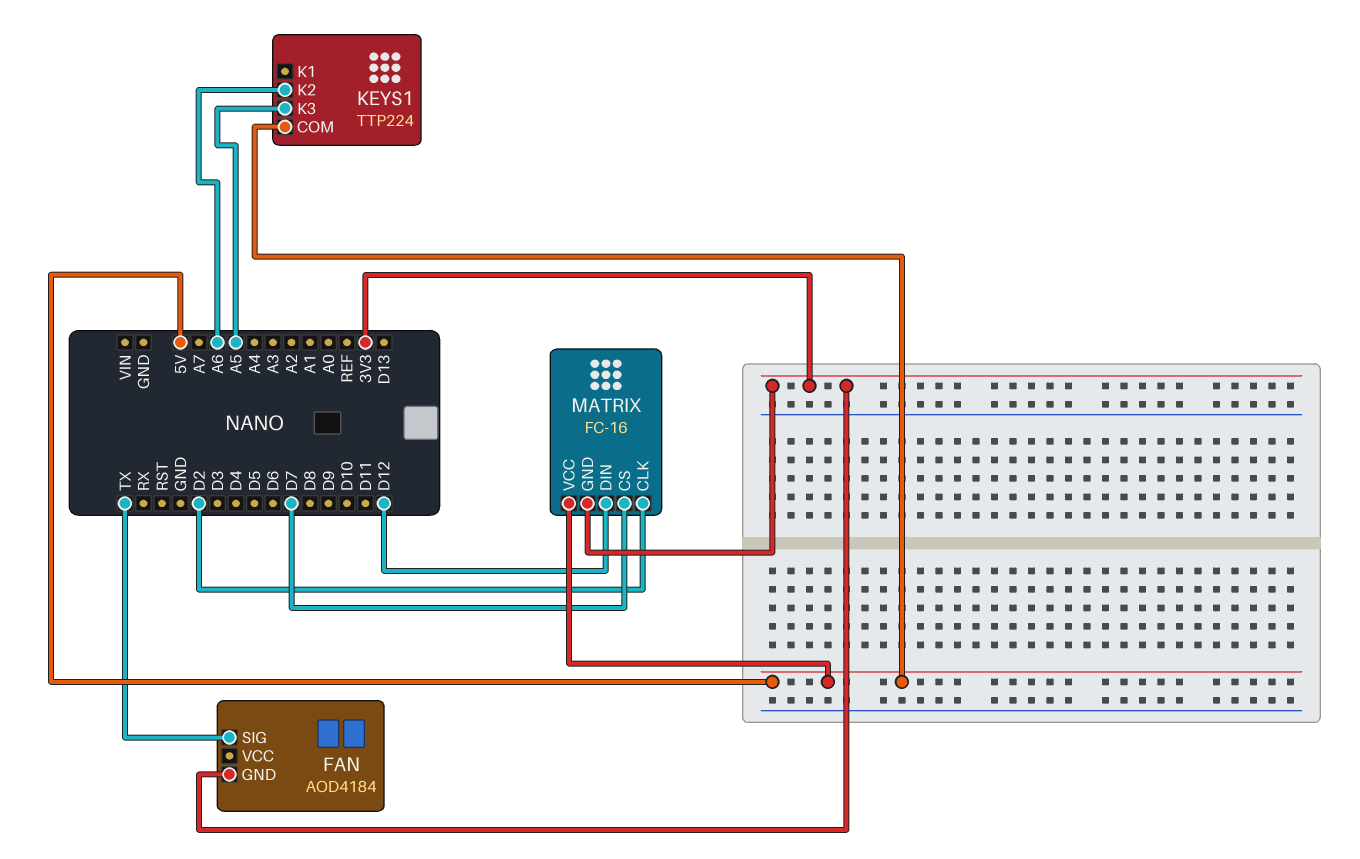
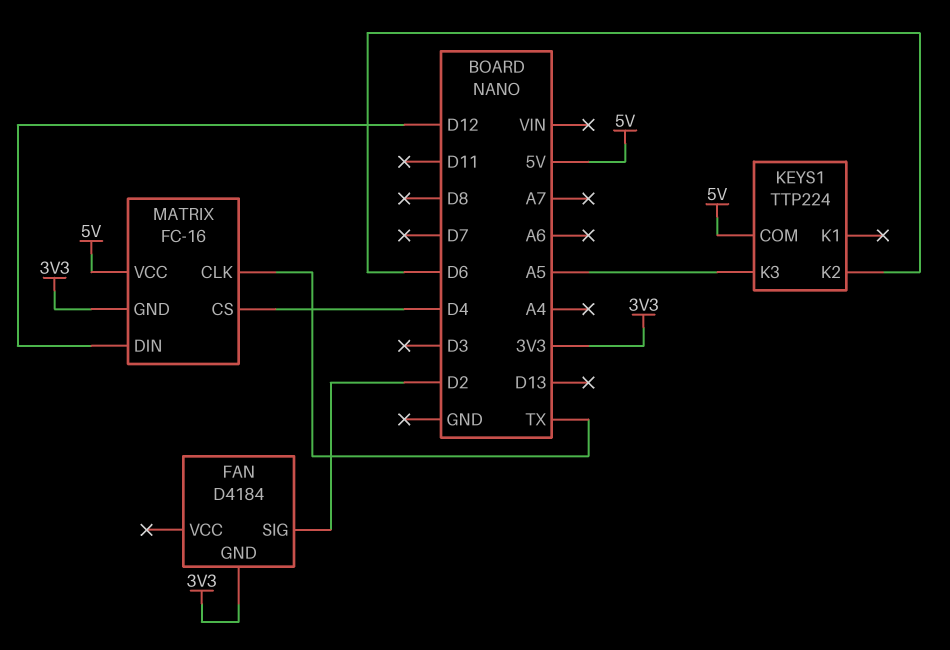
FAN: AOD4184 -> D4184
FAN pin SIG: TX -> D2
KEYS1 pin K2: A6 -> D6
MATRIX pin CLK: D2 -> TX
MATRIX pin CS: D7 -> D4

